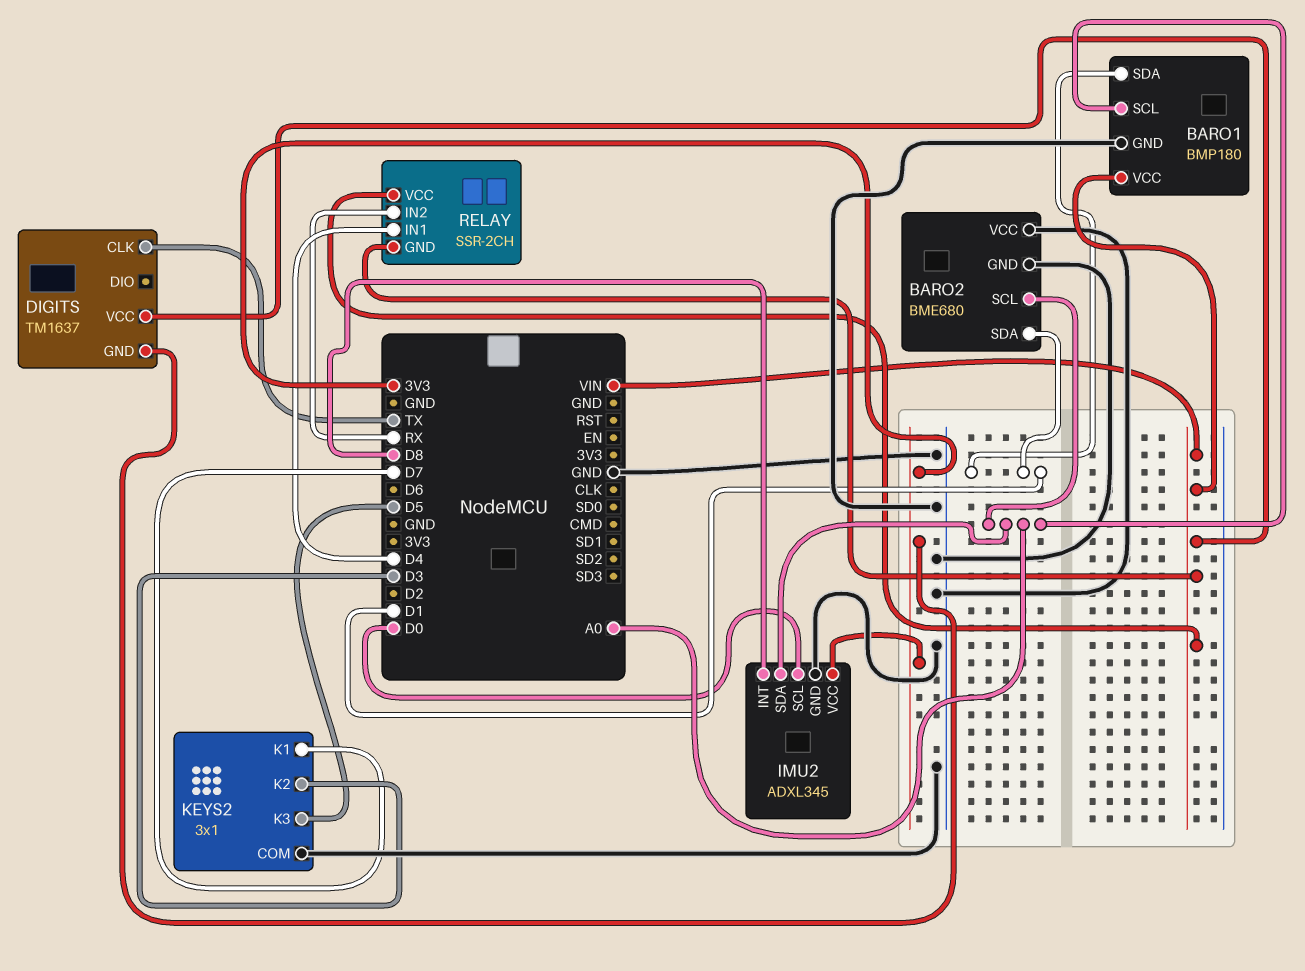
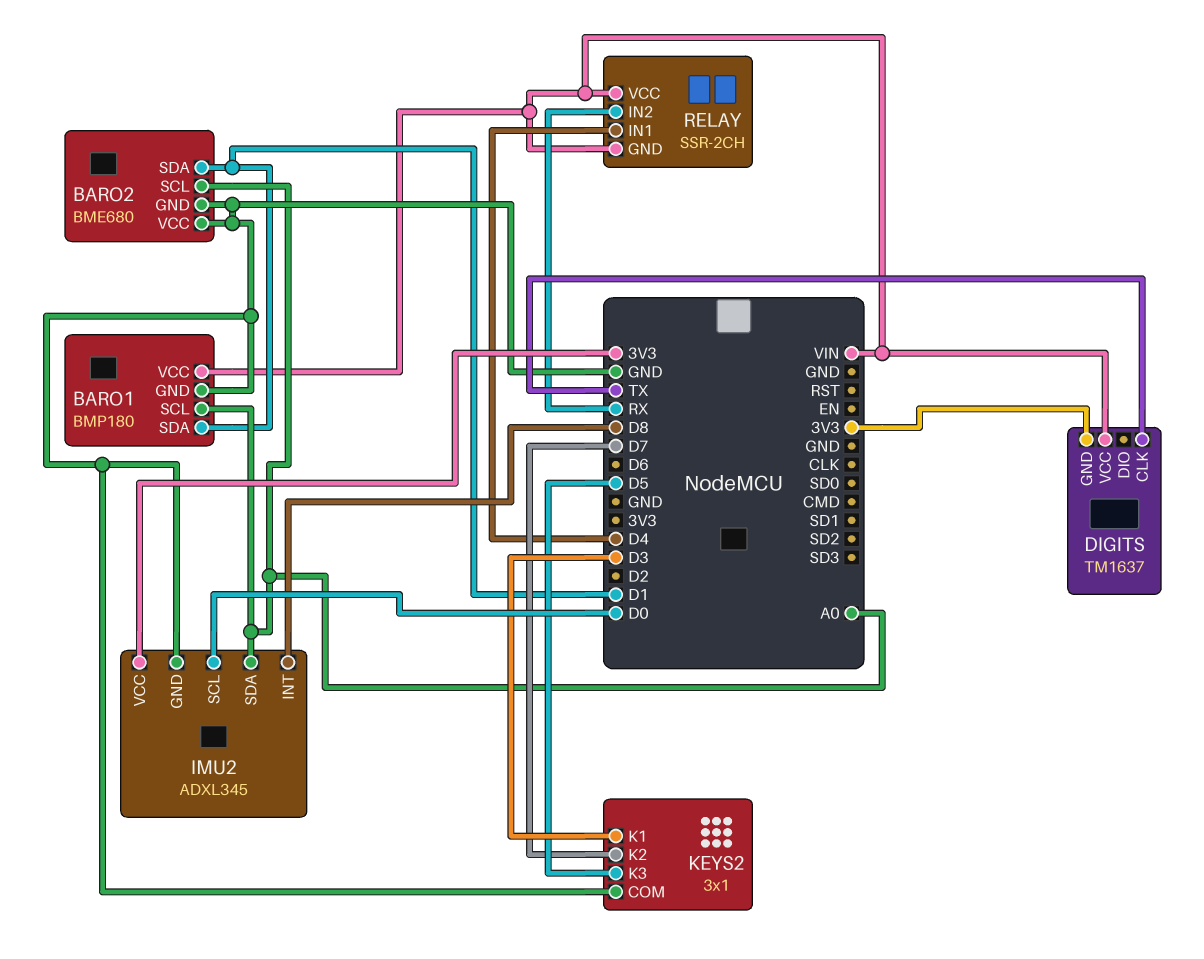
KEYS2 pin K1: D7 -> D3
KEYS2 pin K2: D3 -> D7

